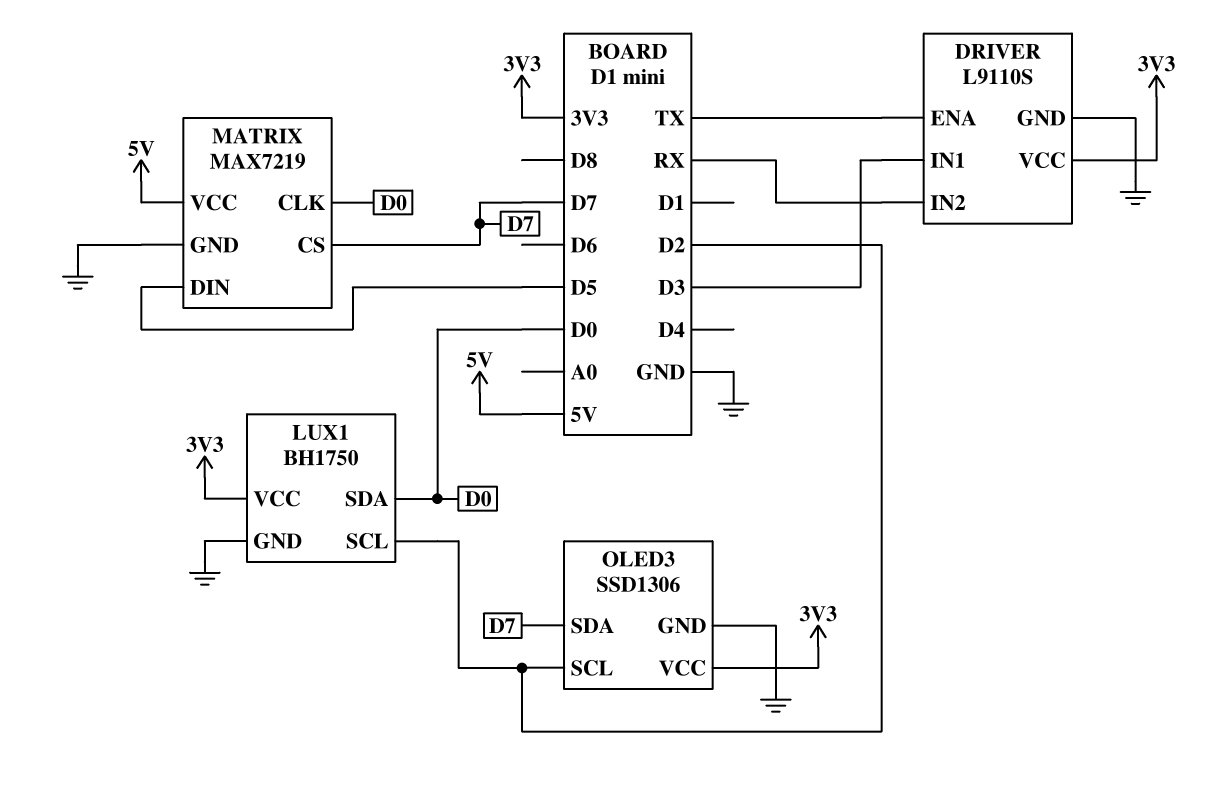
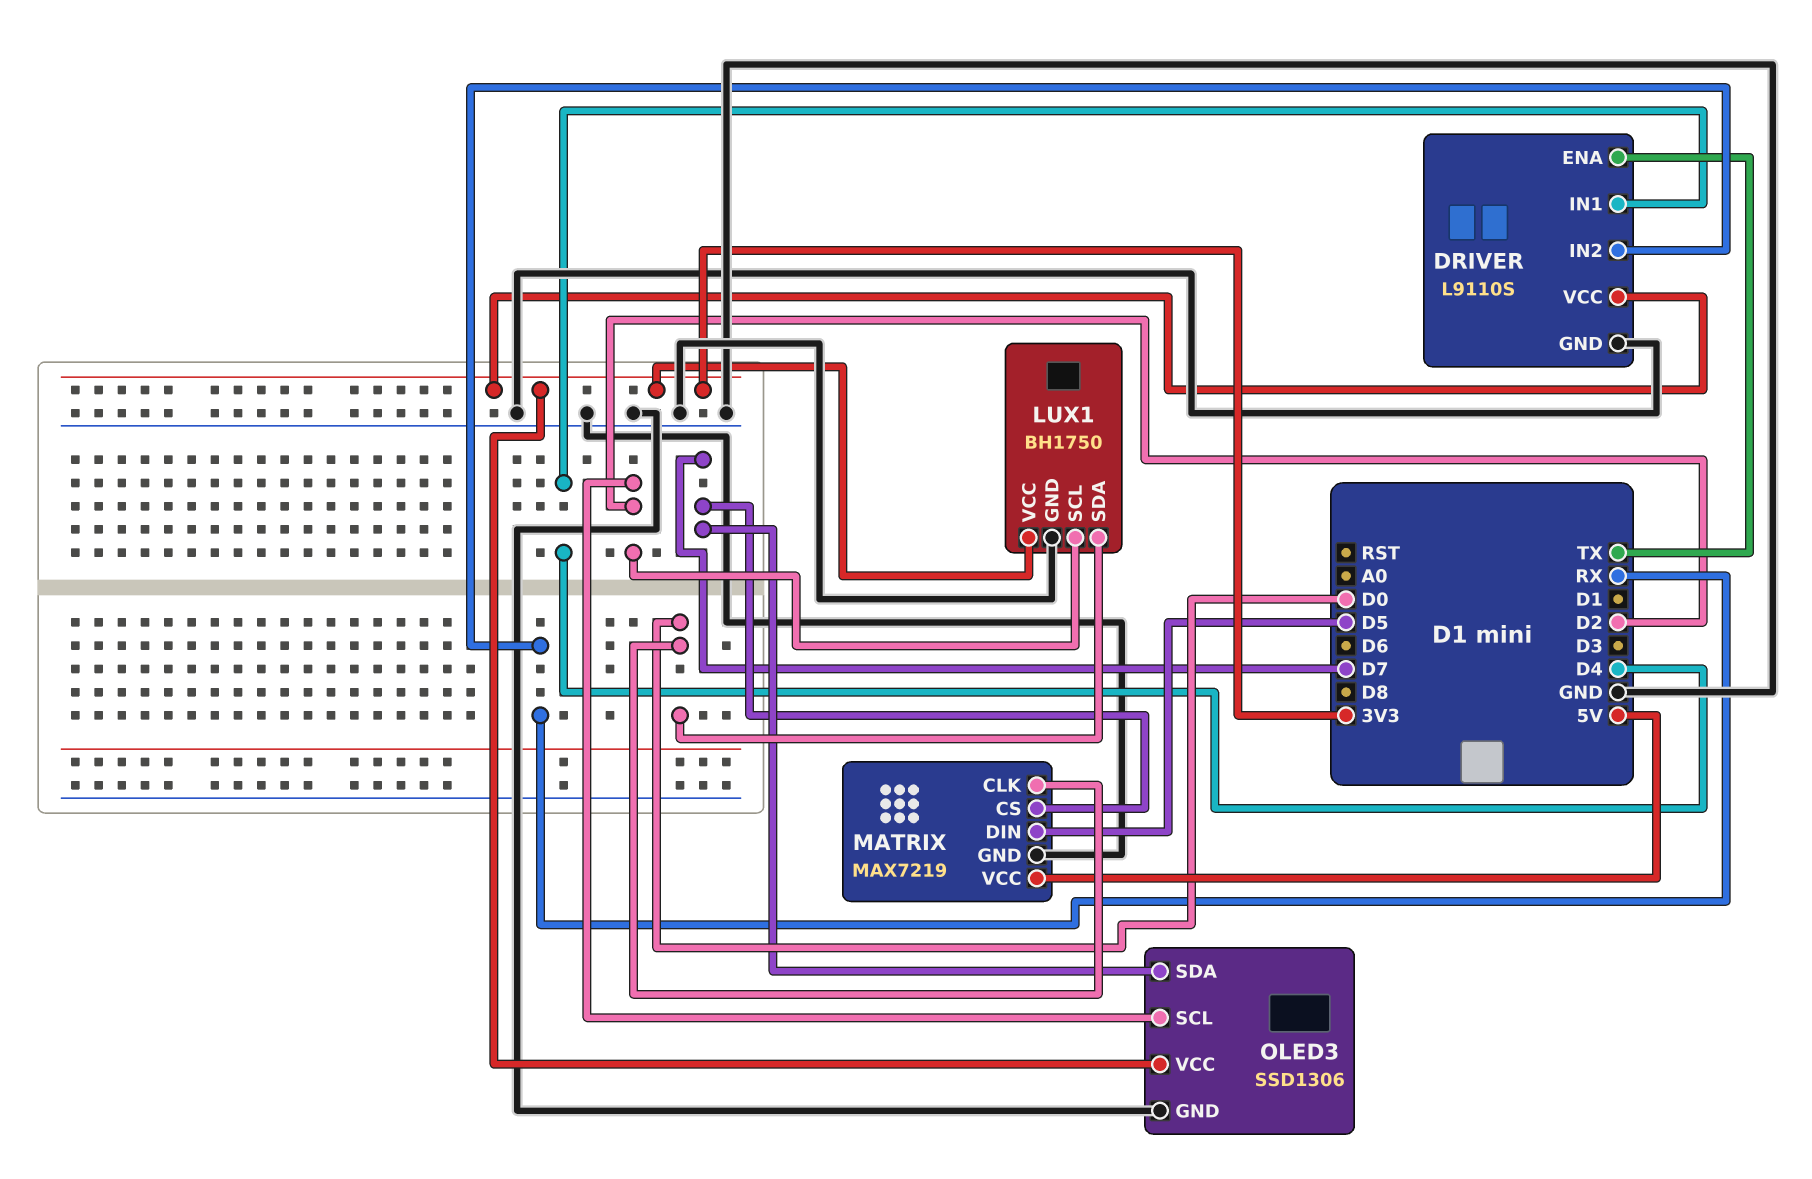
DRIVER pin IN1: D3 -> D4

